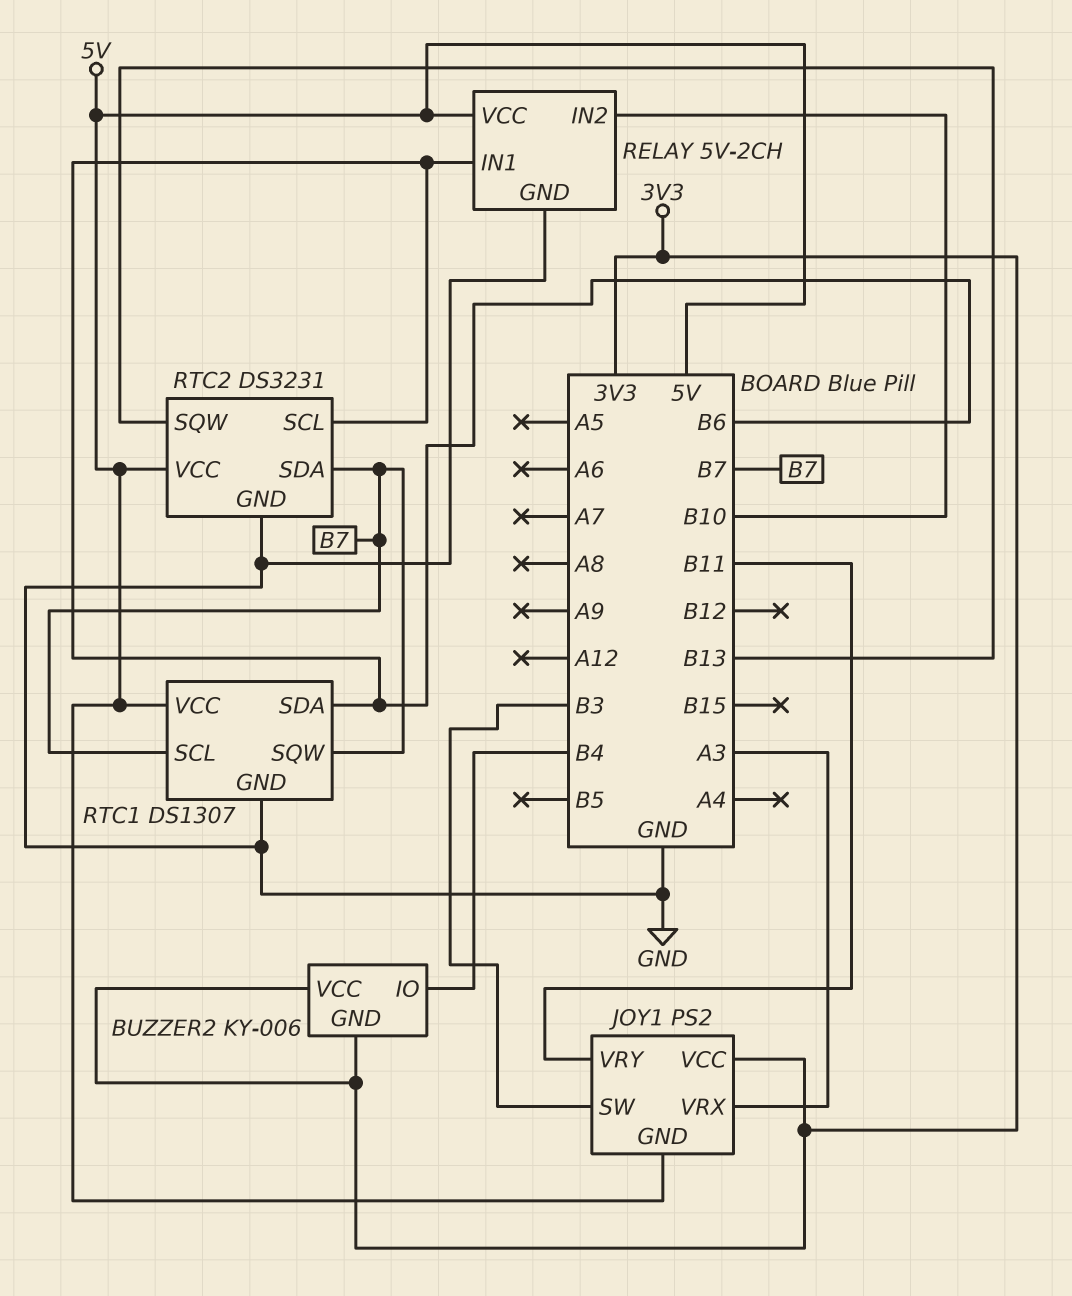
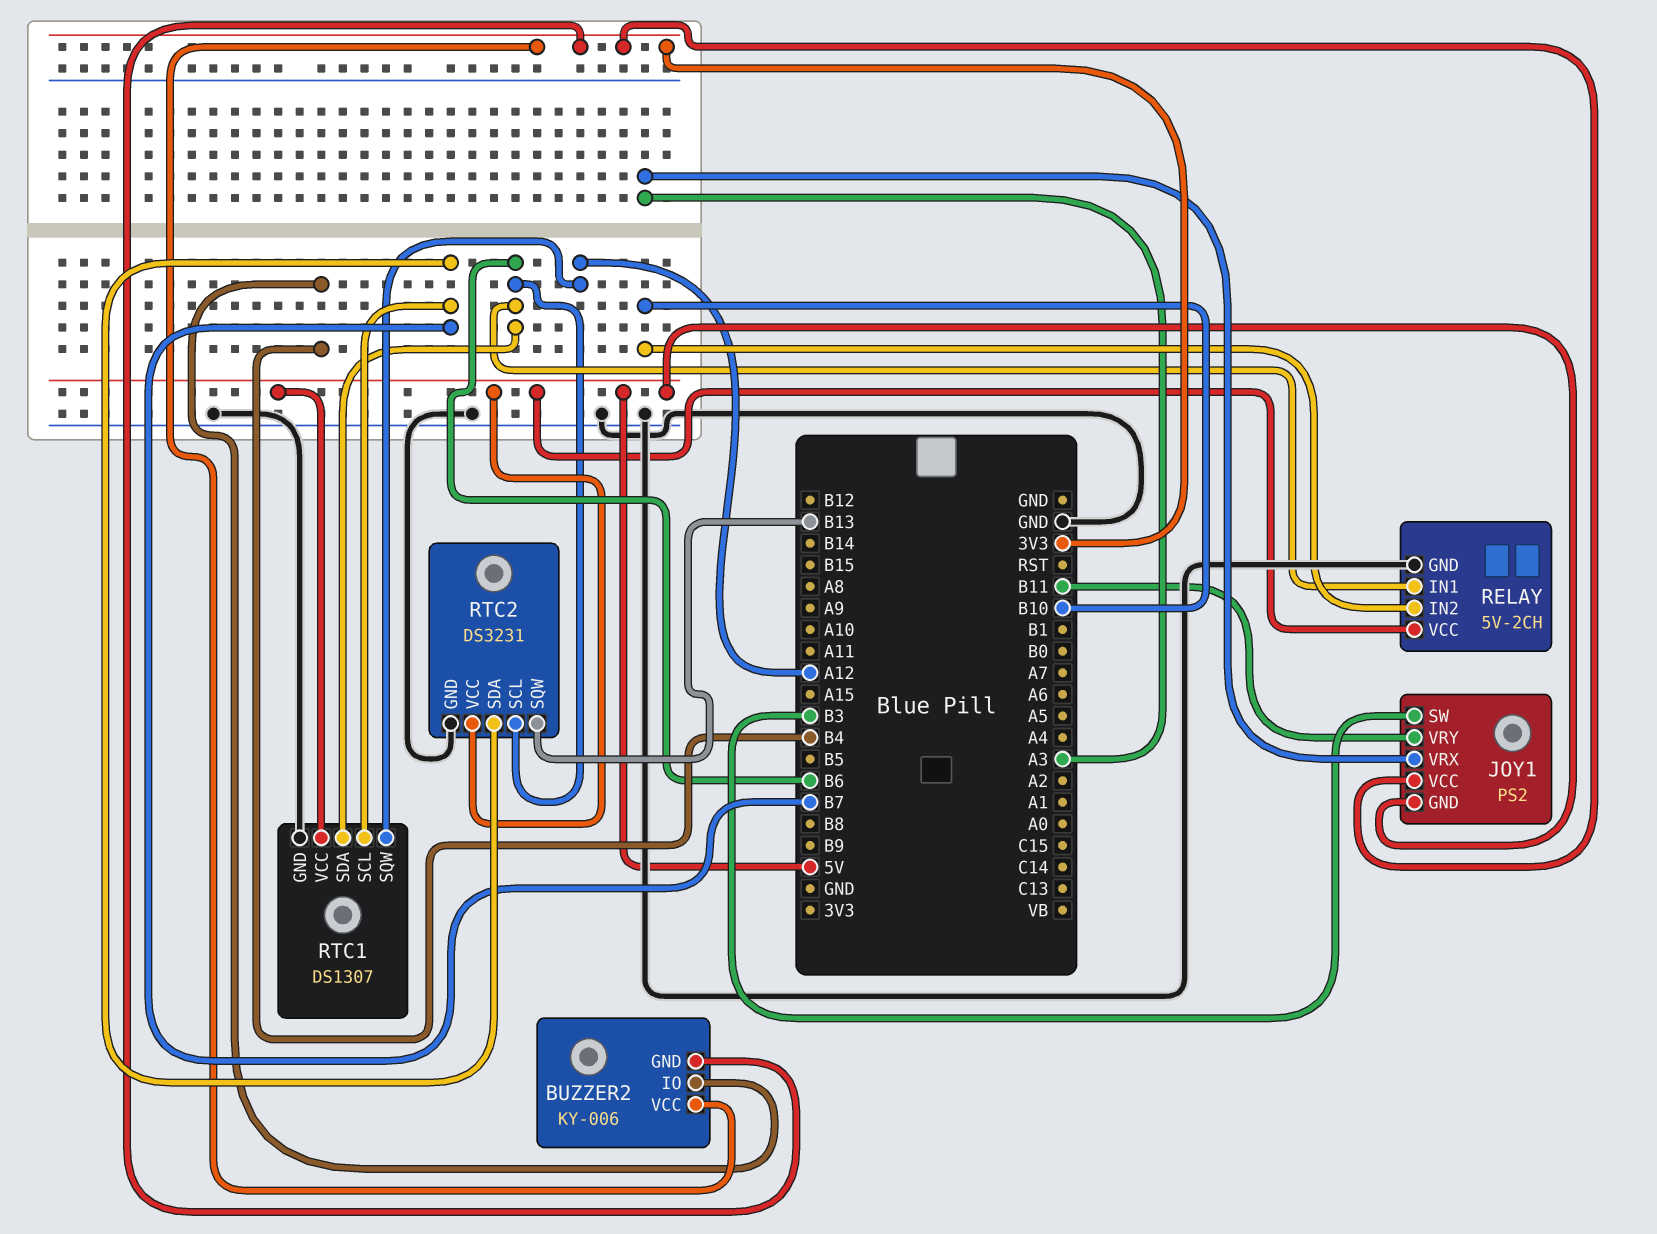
RTC1 pin SQW: B7 -> A12

